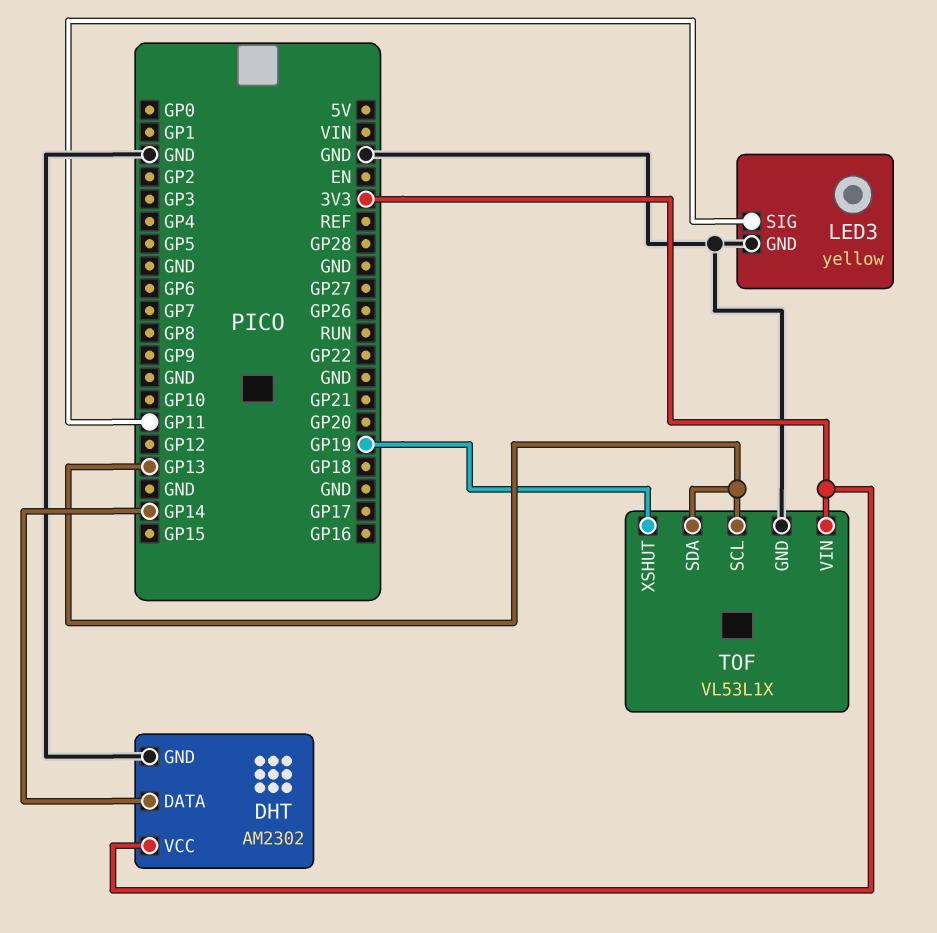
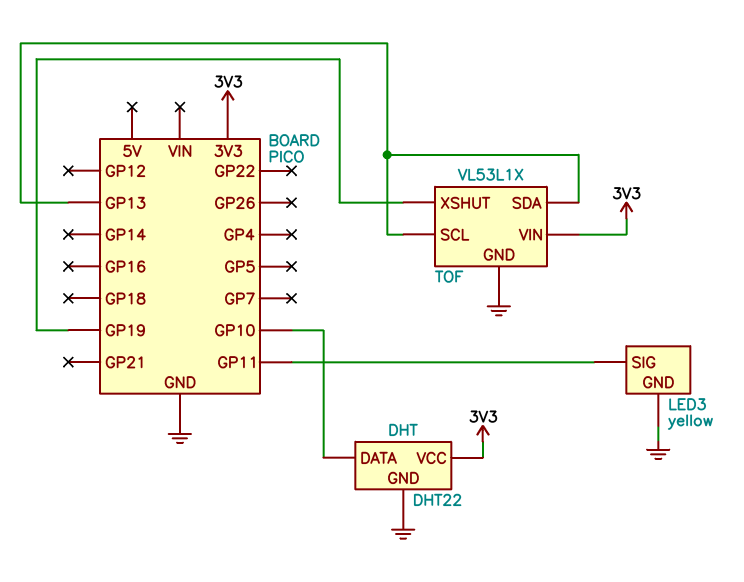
DHT: AM2302 -> DHT22
DHT pin DATA: GP14 -> GP10

